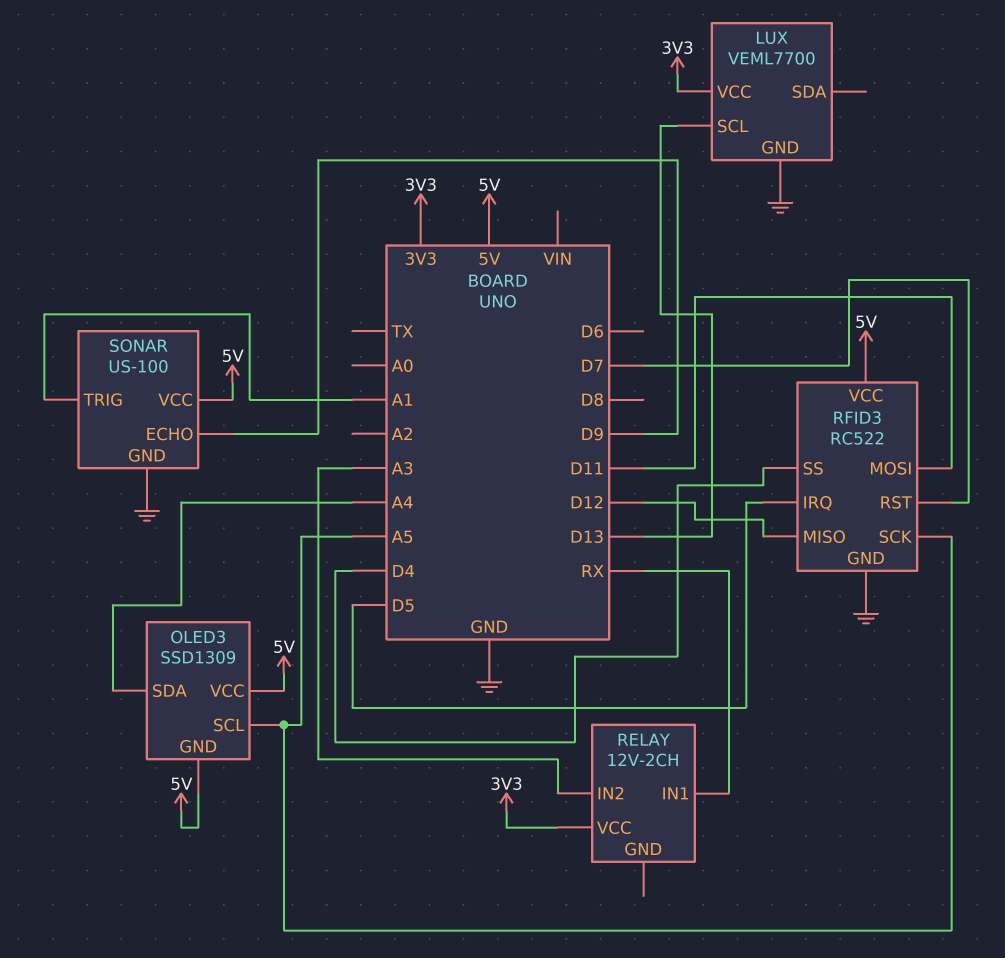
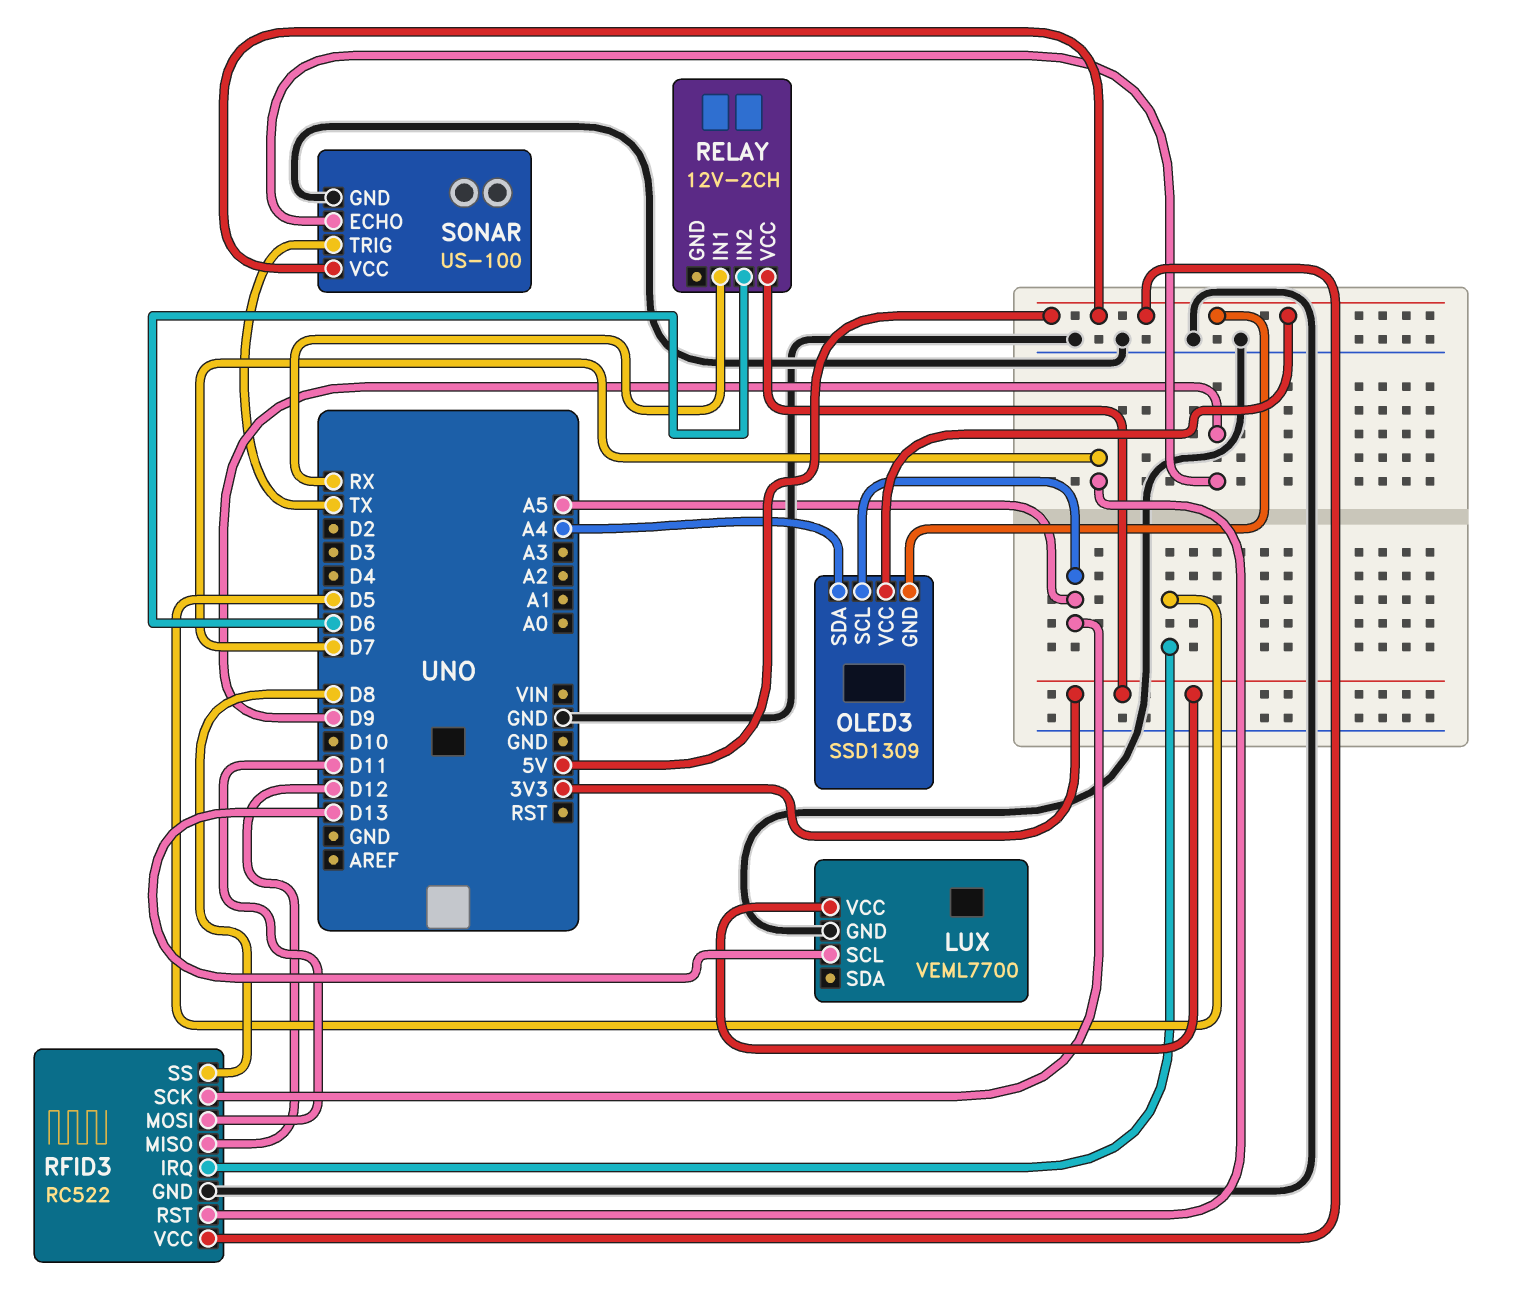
RELAY pin IN2: A3 -> D6
RFID3 pin SS: D4 -> D8
SONAR pin TRIG: A1 -> TX

